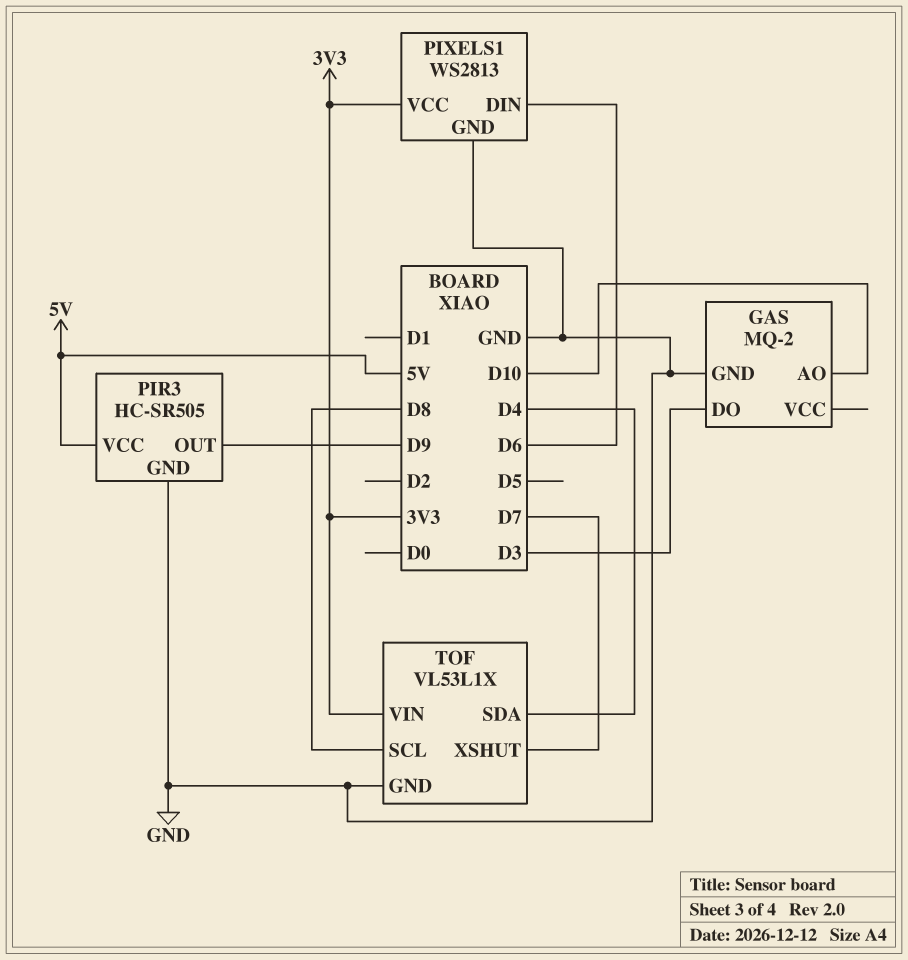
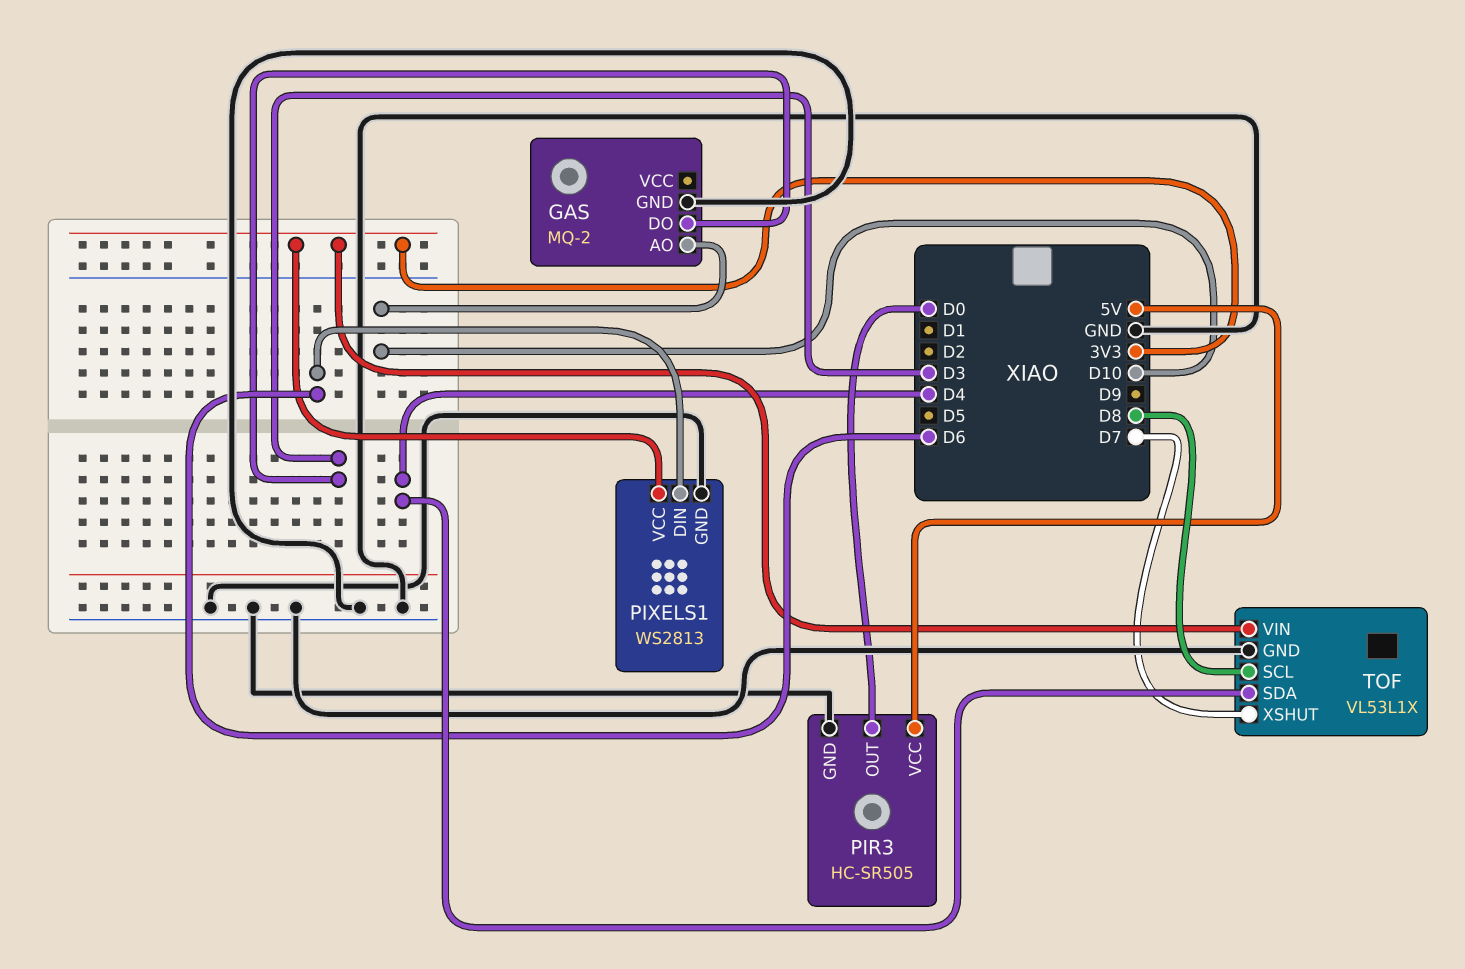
PIR3 pin OUT: D9 -> D0

